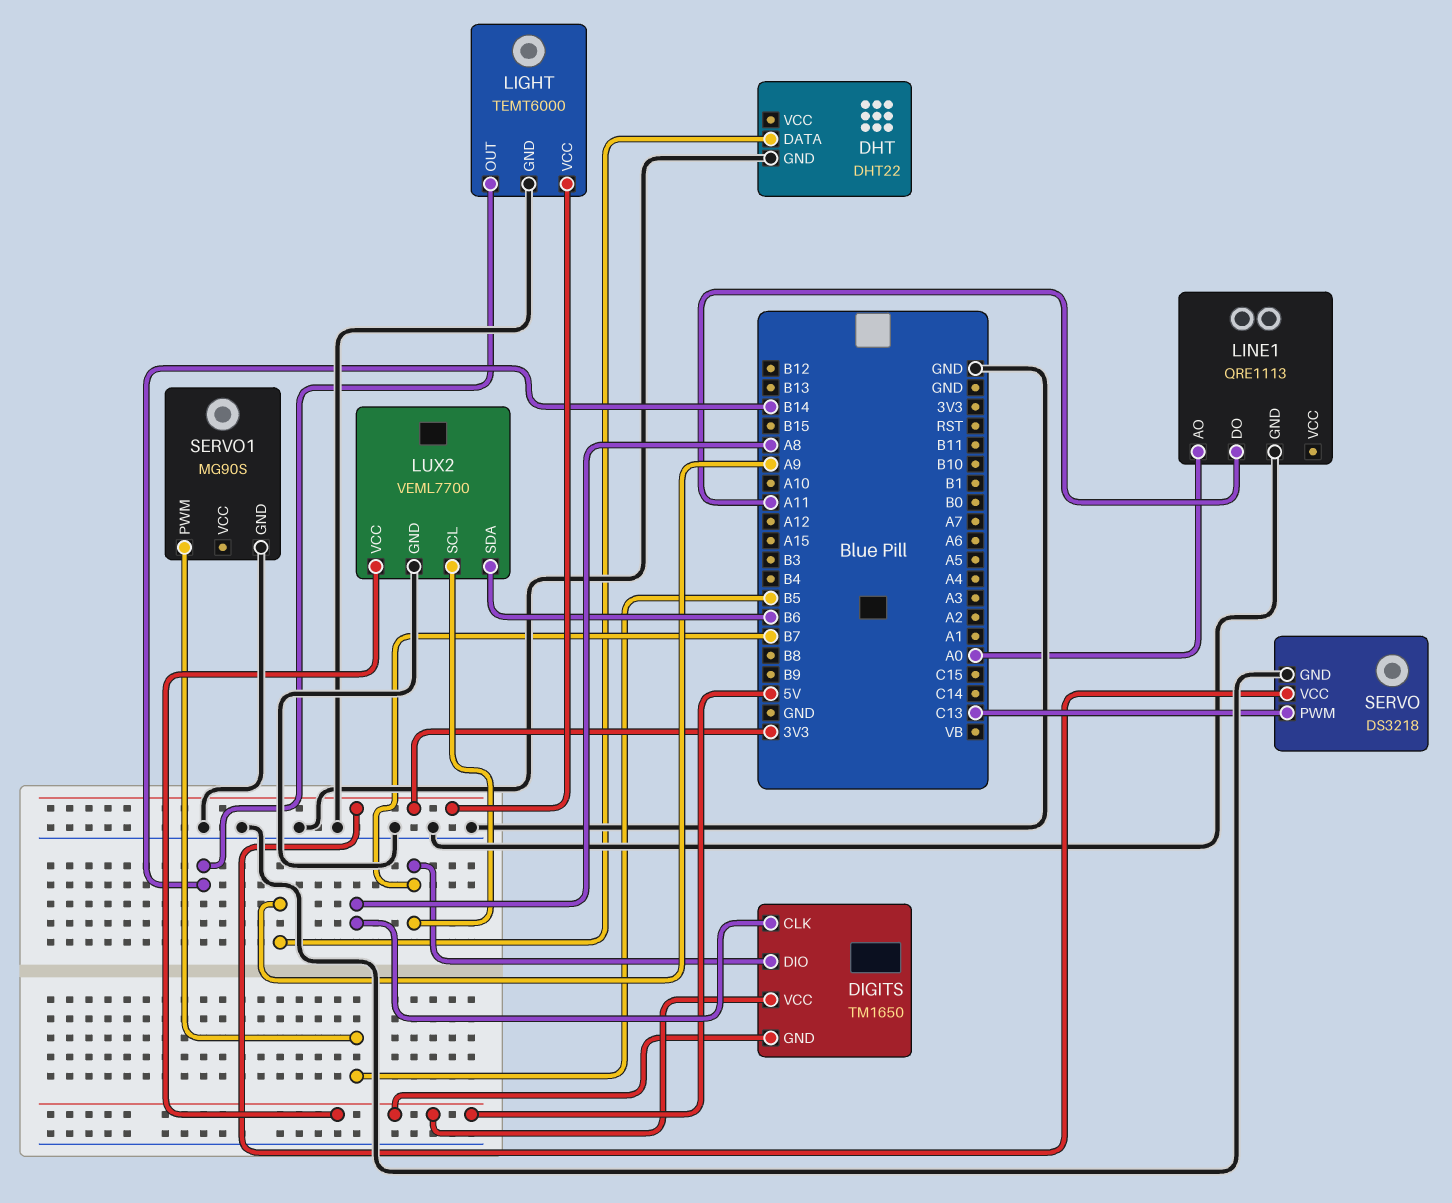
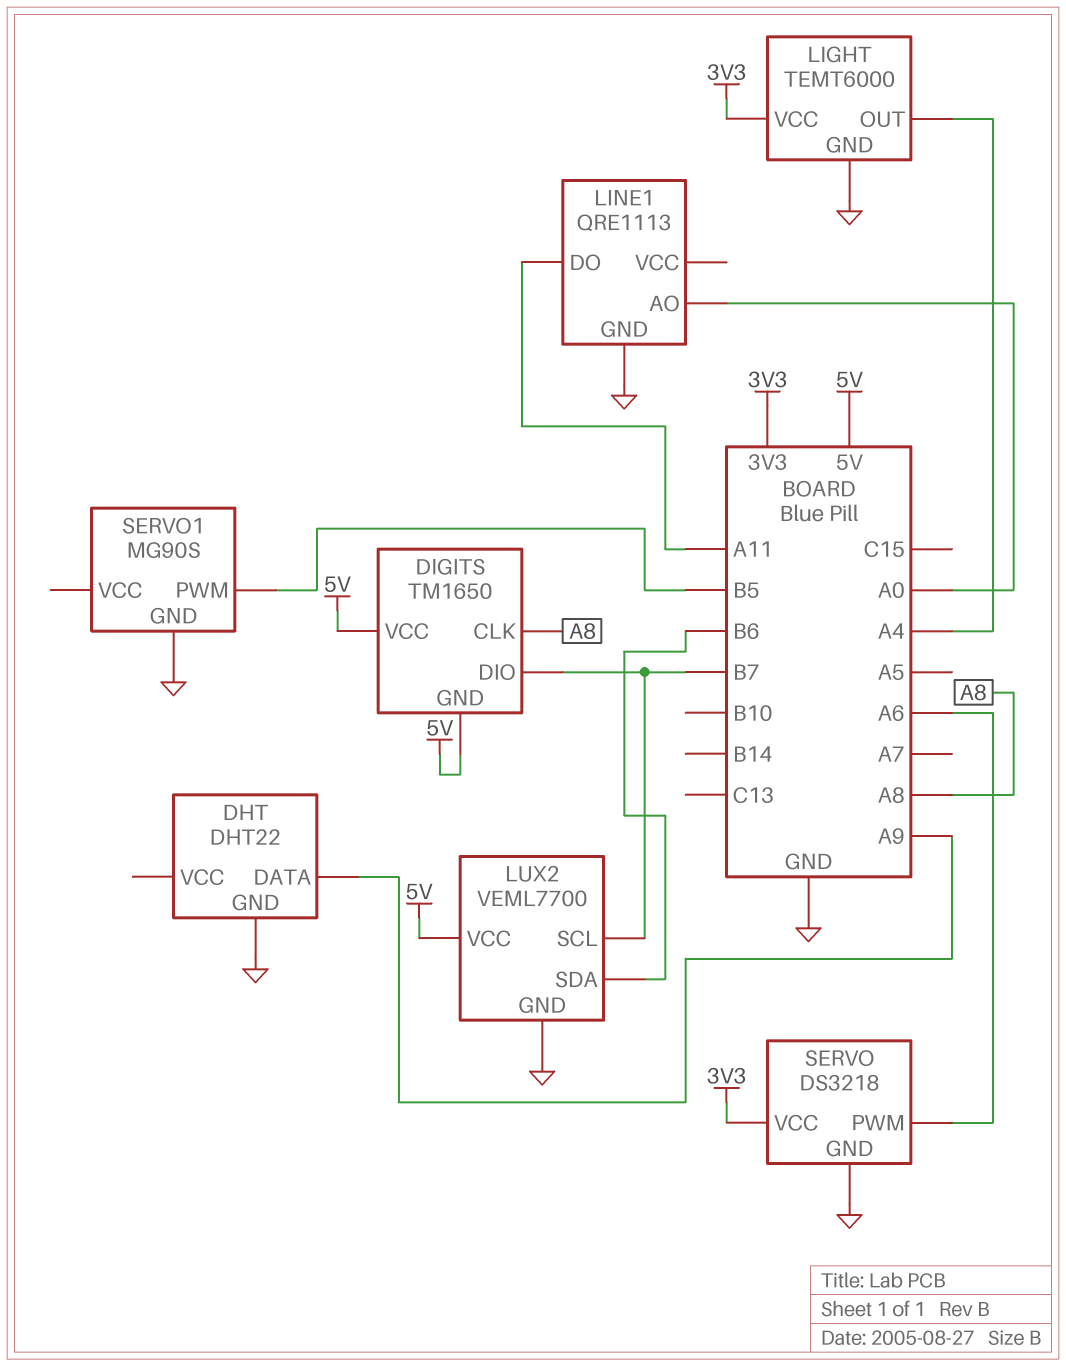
LIGHT pin OUT: B14 -> A4
SERVO pin PWM: C13 -> A6

